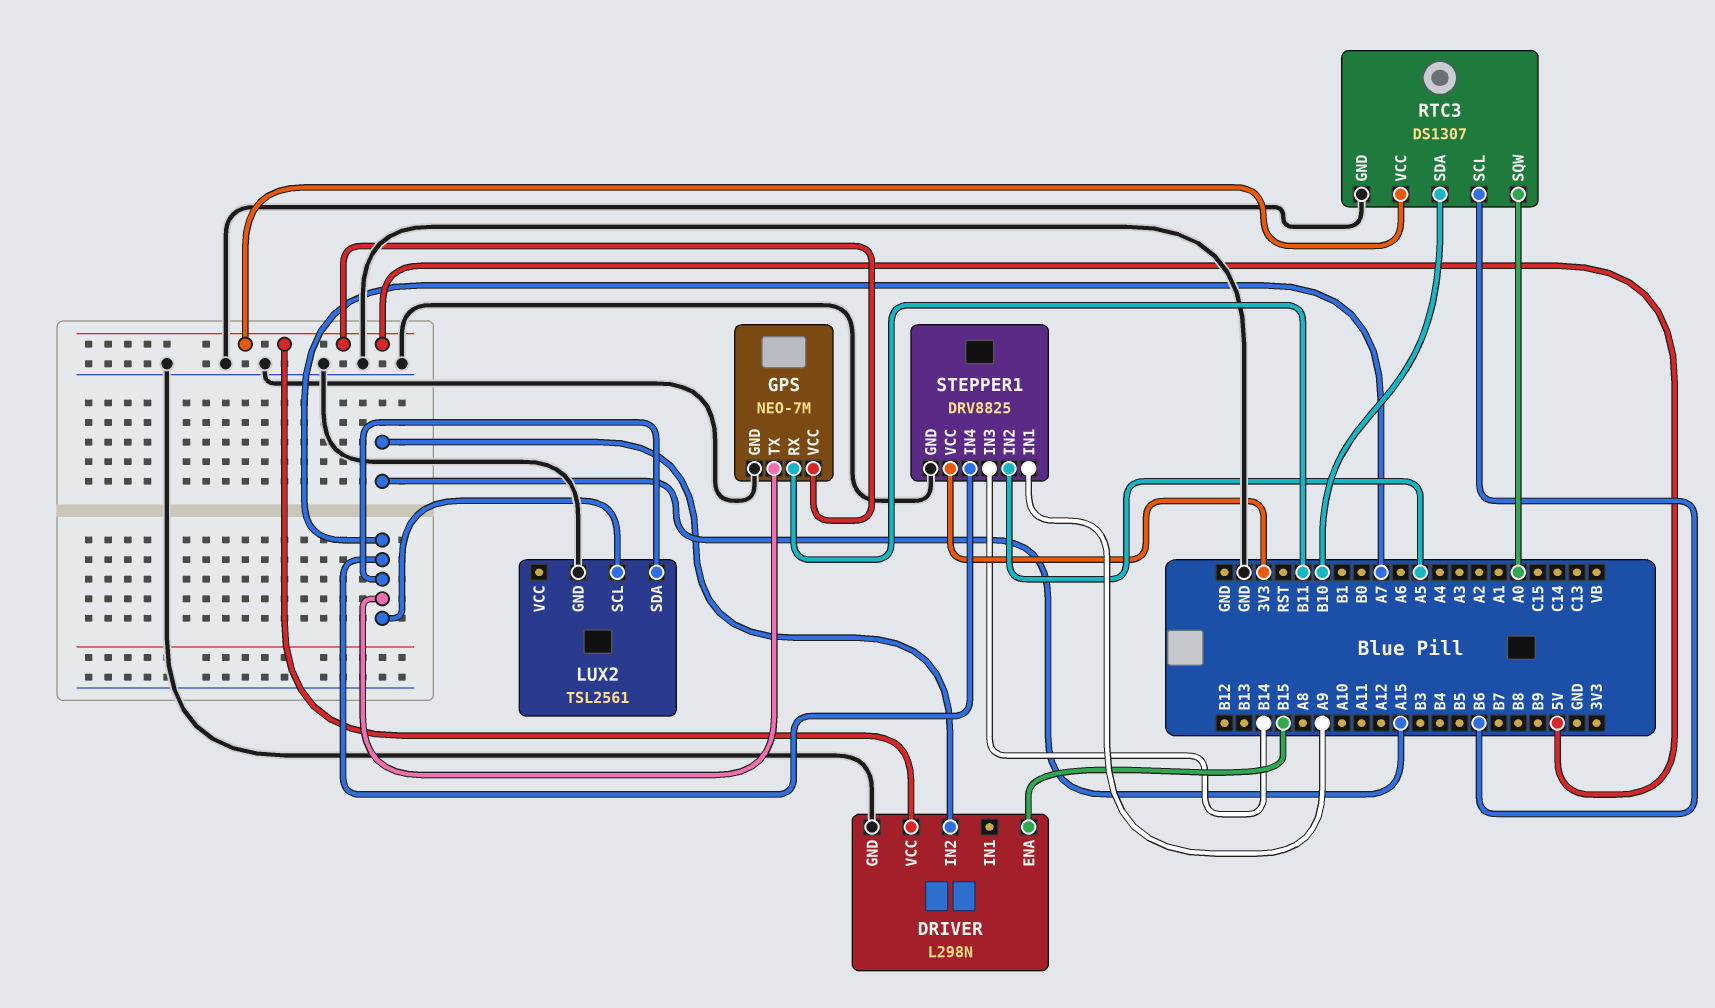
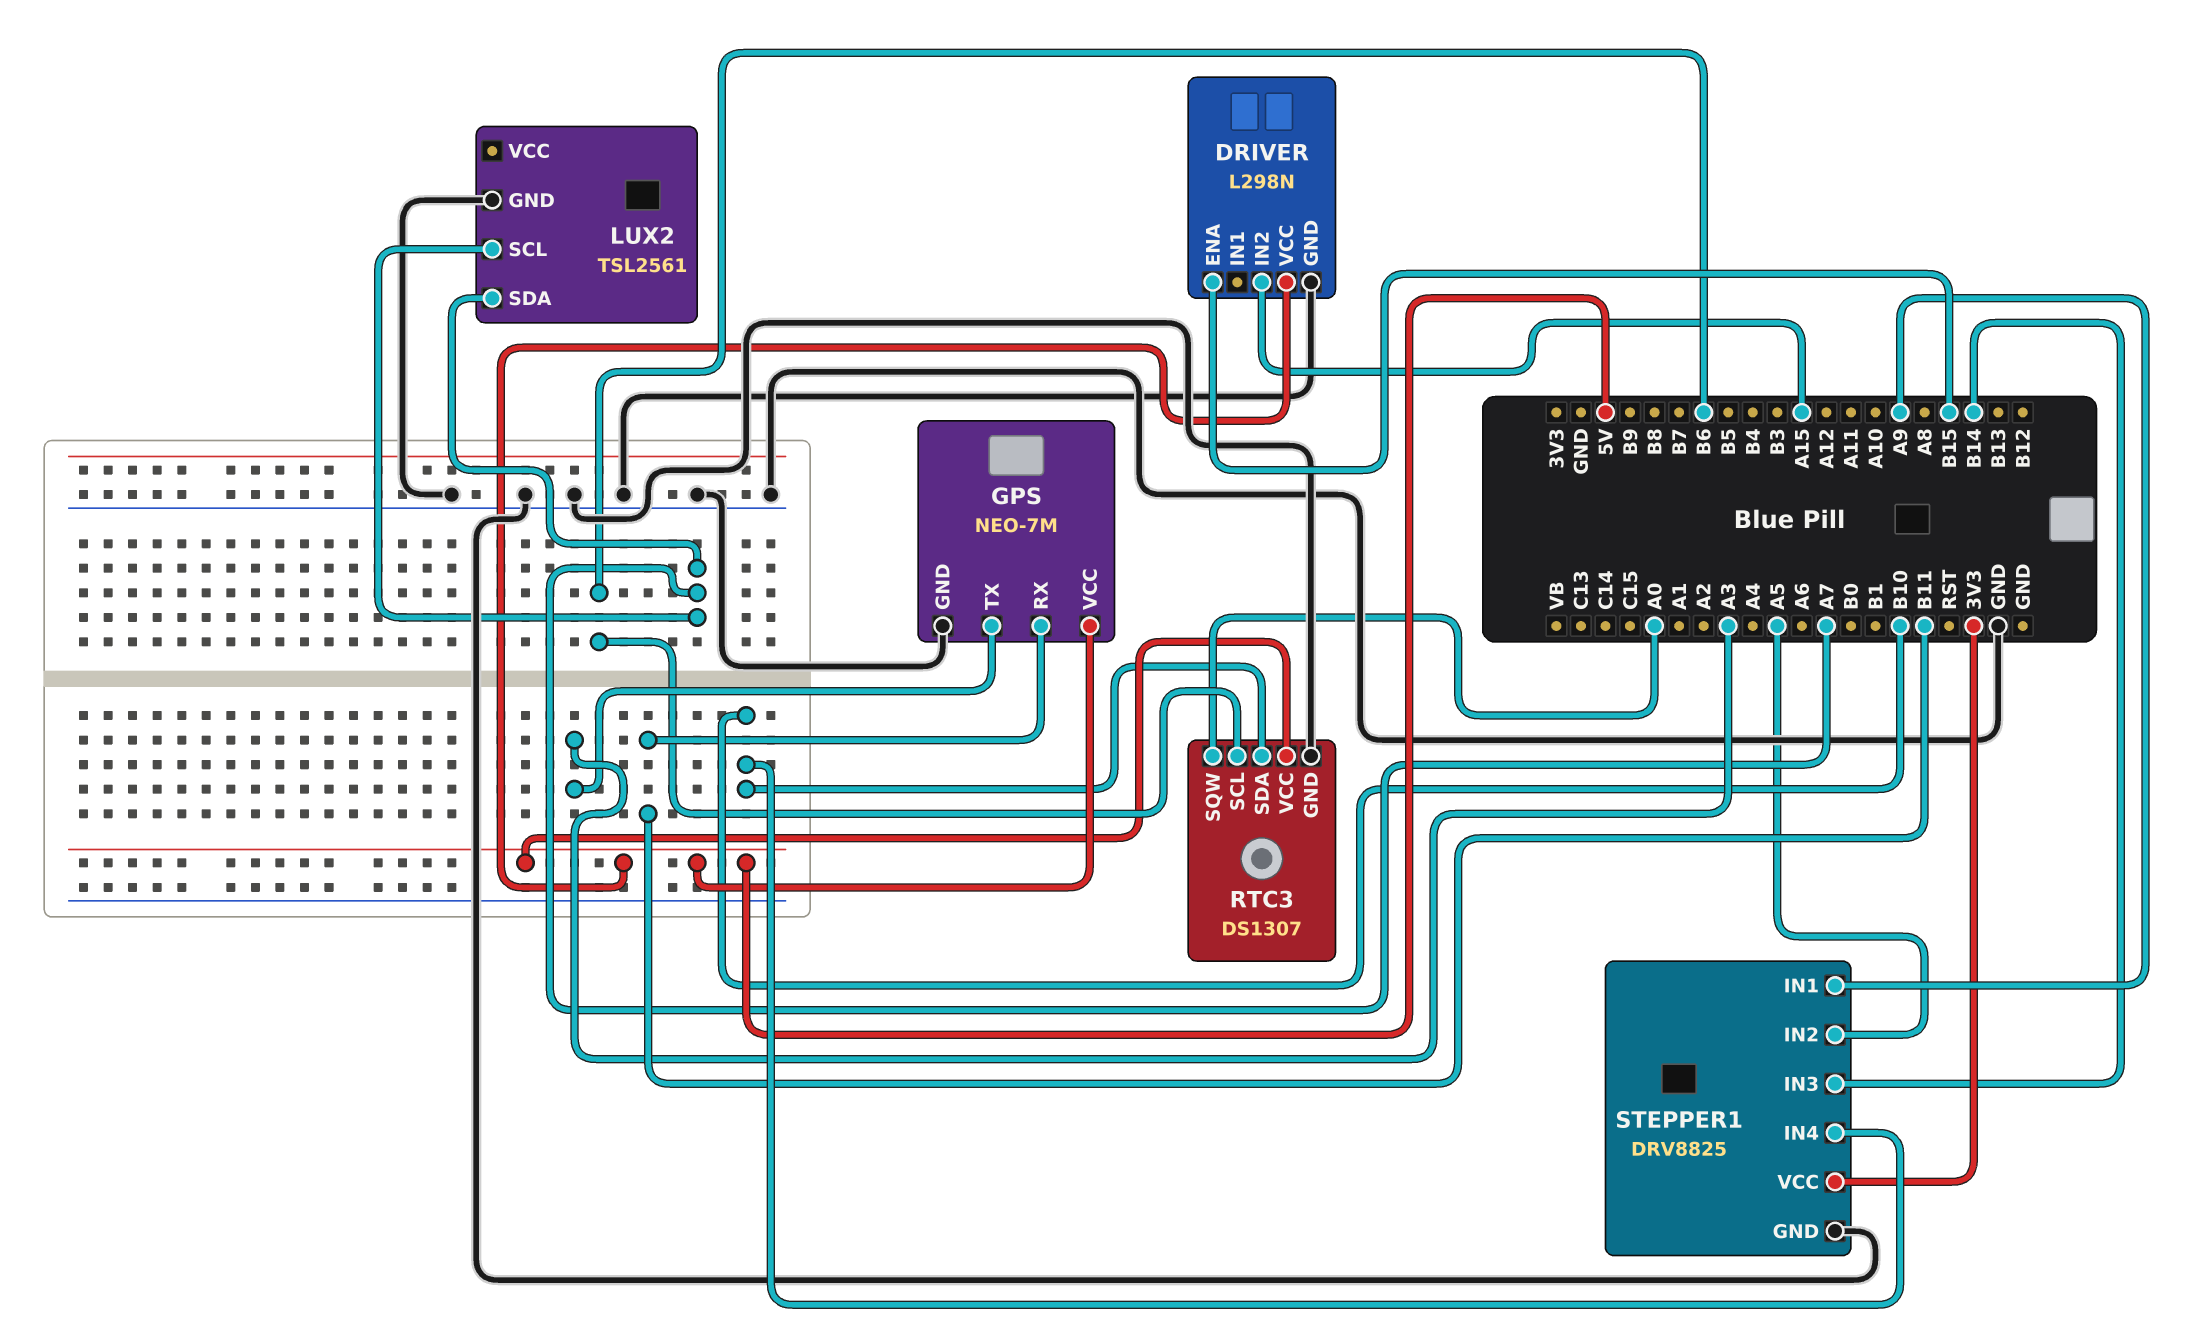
GPS pin TX: A7 -> A3
STEPPER1 pin IN4: A7 -> B10

